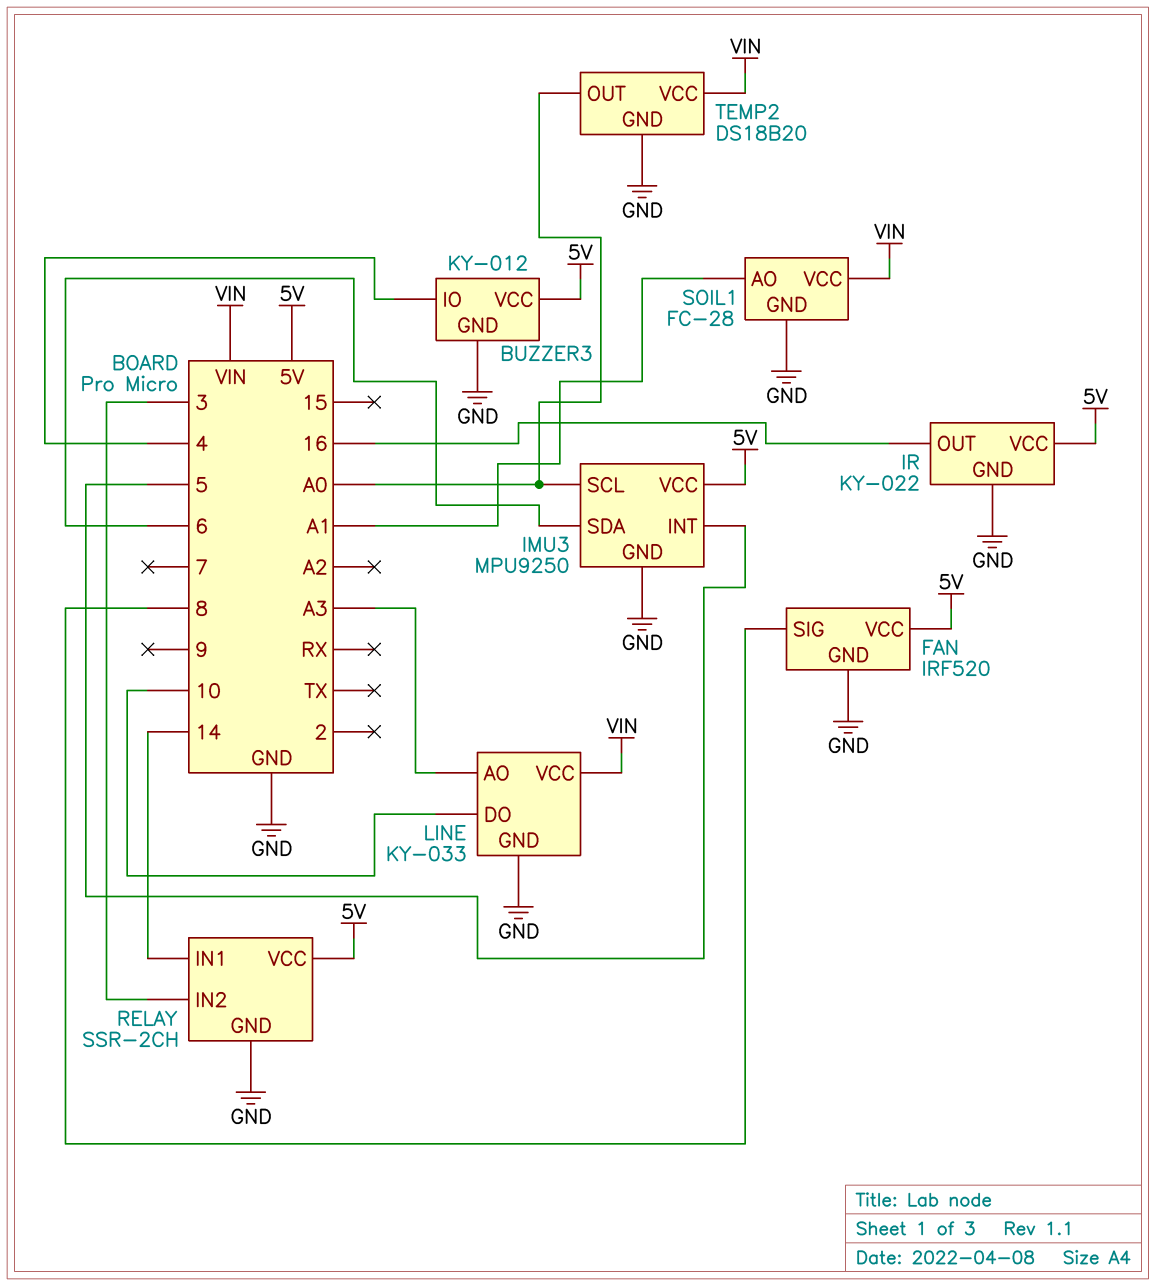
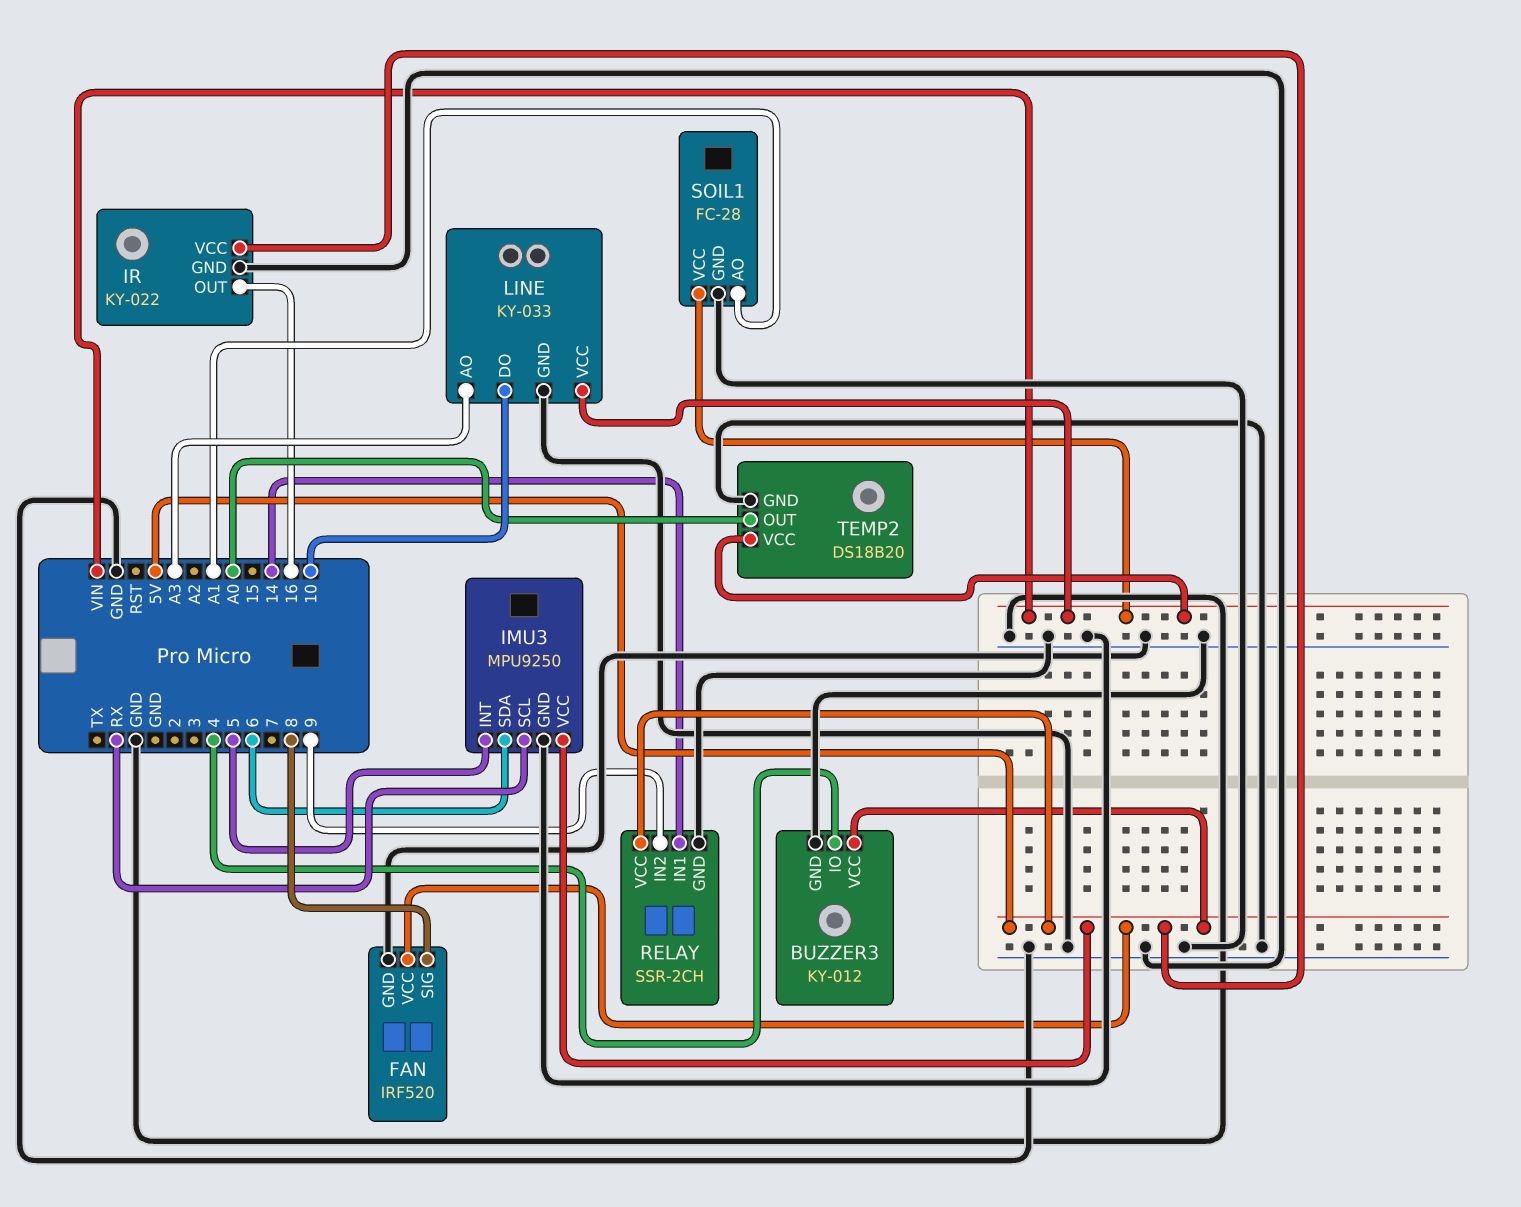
IMU3 pin SCL: A0 -> RX
RELAY pin IN2: 3 -> 9

